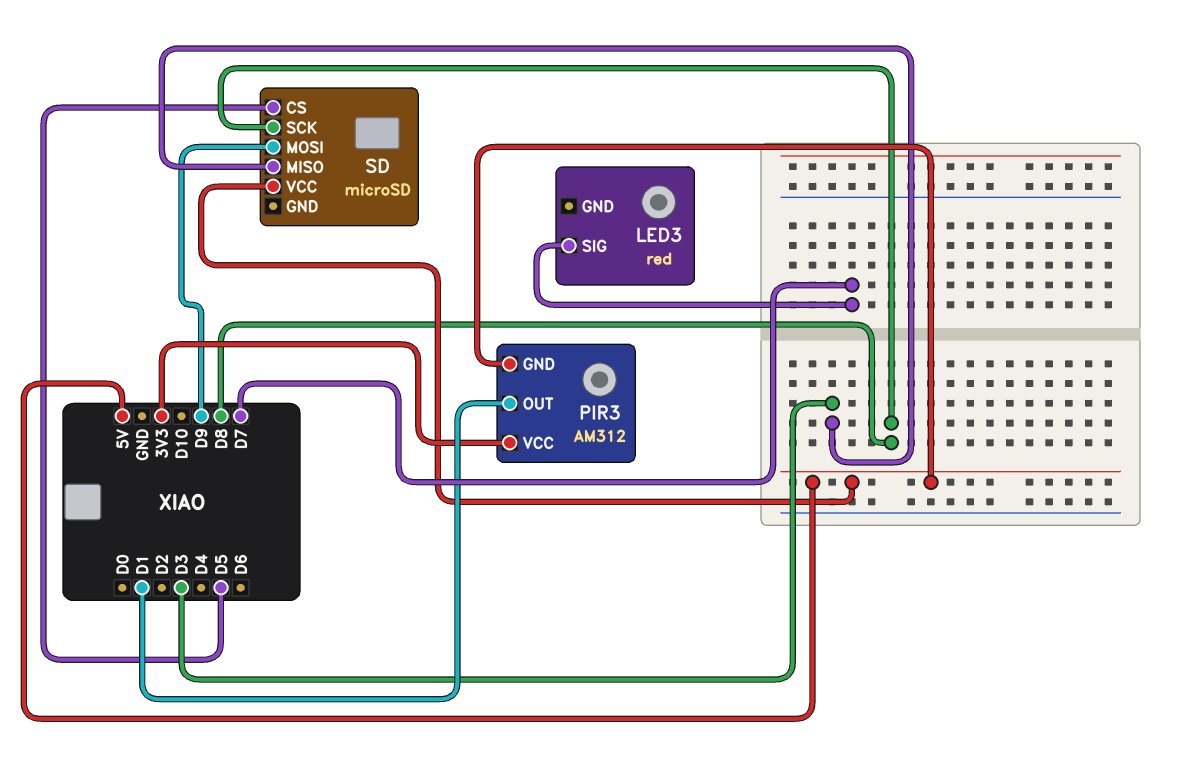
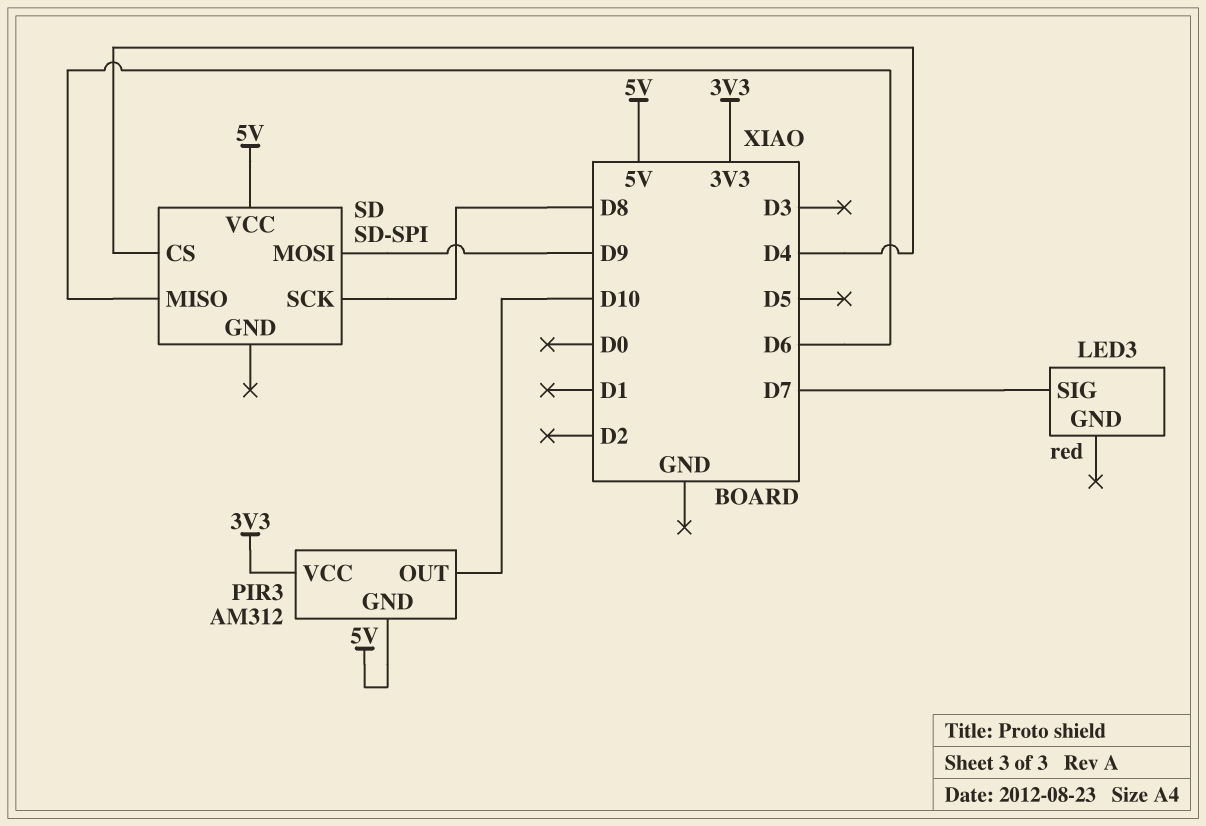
PIR3 pin OUT: D1 -> D10
SD: microSD -> SD-SPI
SD pin CS: D5 -> D4
SD pin MISO: D3 -> D6

